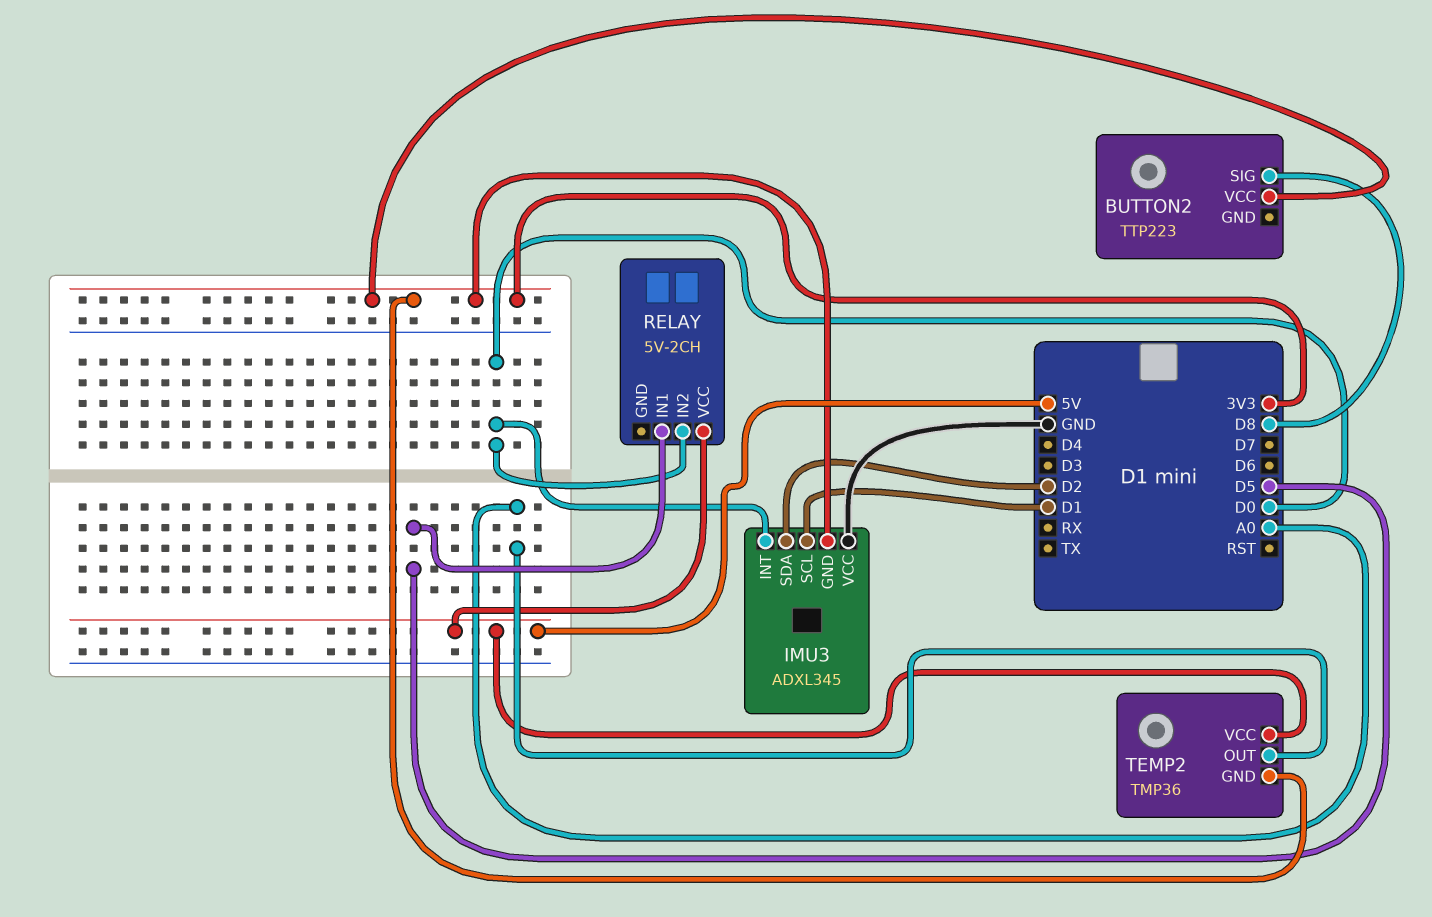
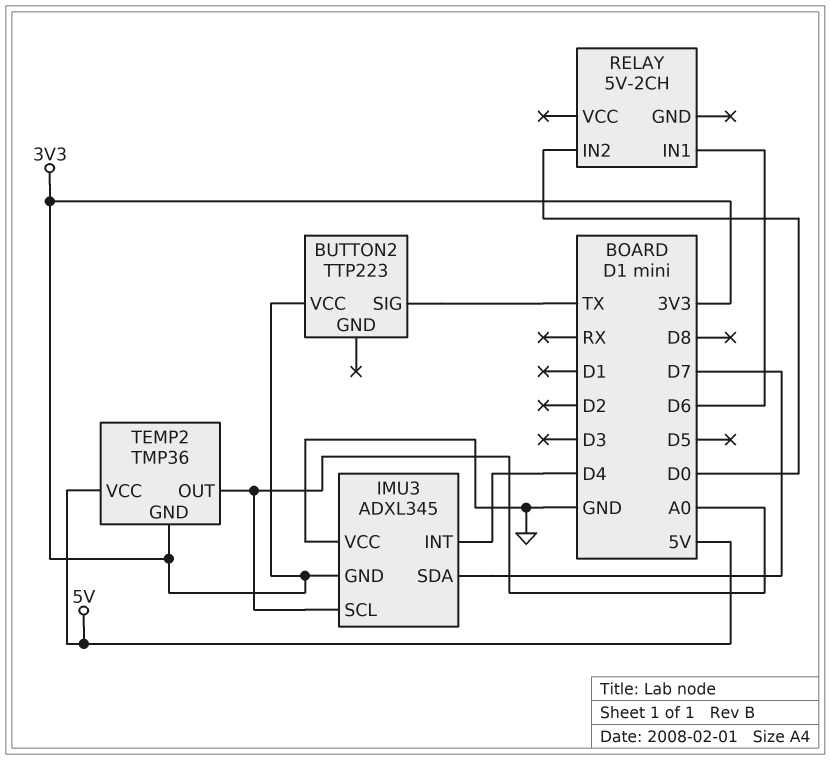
BUTTON2 pin SIG: D8 -> TX
IMU3 pin INT: D0 -> D4
IMU3 pin SCL: D1 -> A0
IMU3 pin SDA: D2 -> D7
RELAY pin IN1: D5 -> D6
RELAY pin VCC: 5V -> none

